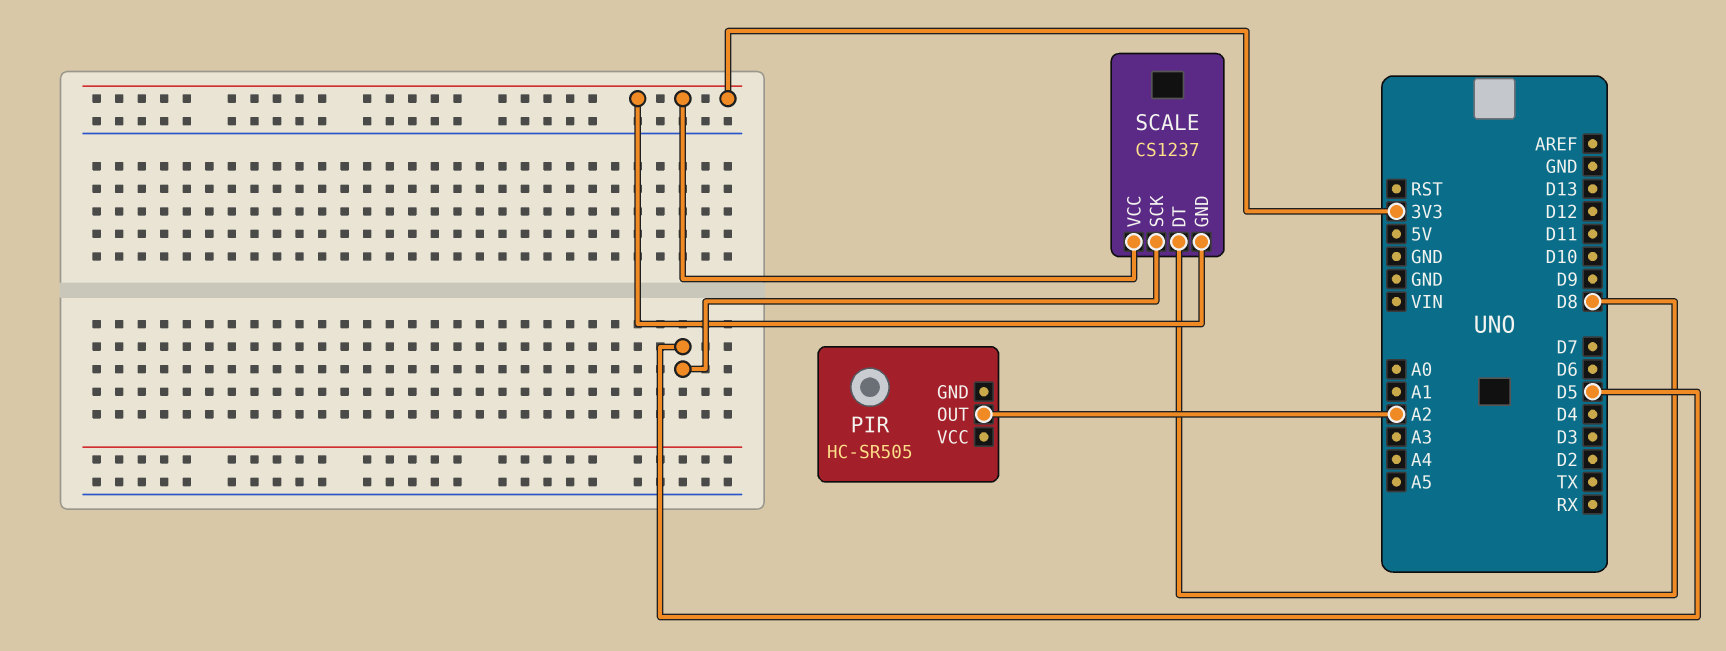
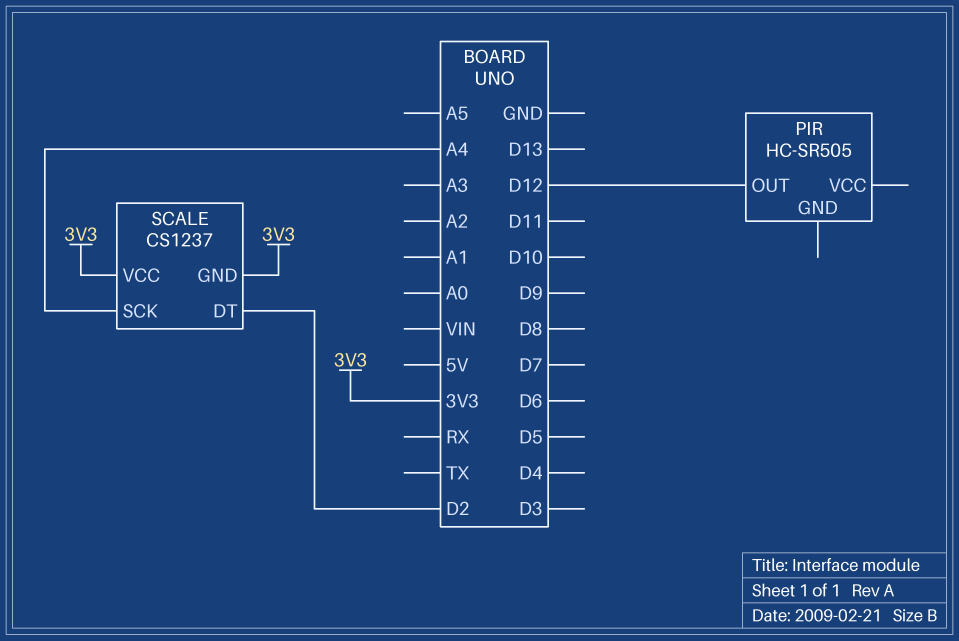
PIR pin OUT: A2 -> D12
SCALE pin DT: D8 -> D2
SCALE pin SCK: D5 -> A4

